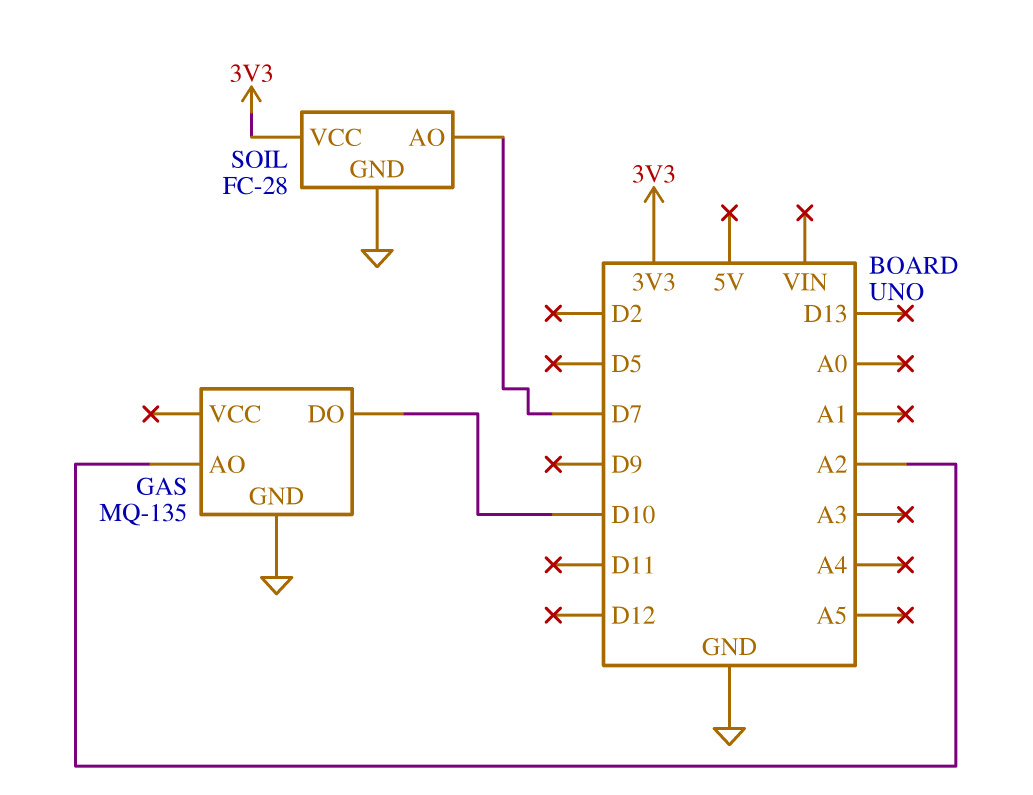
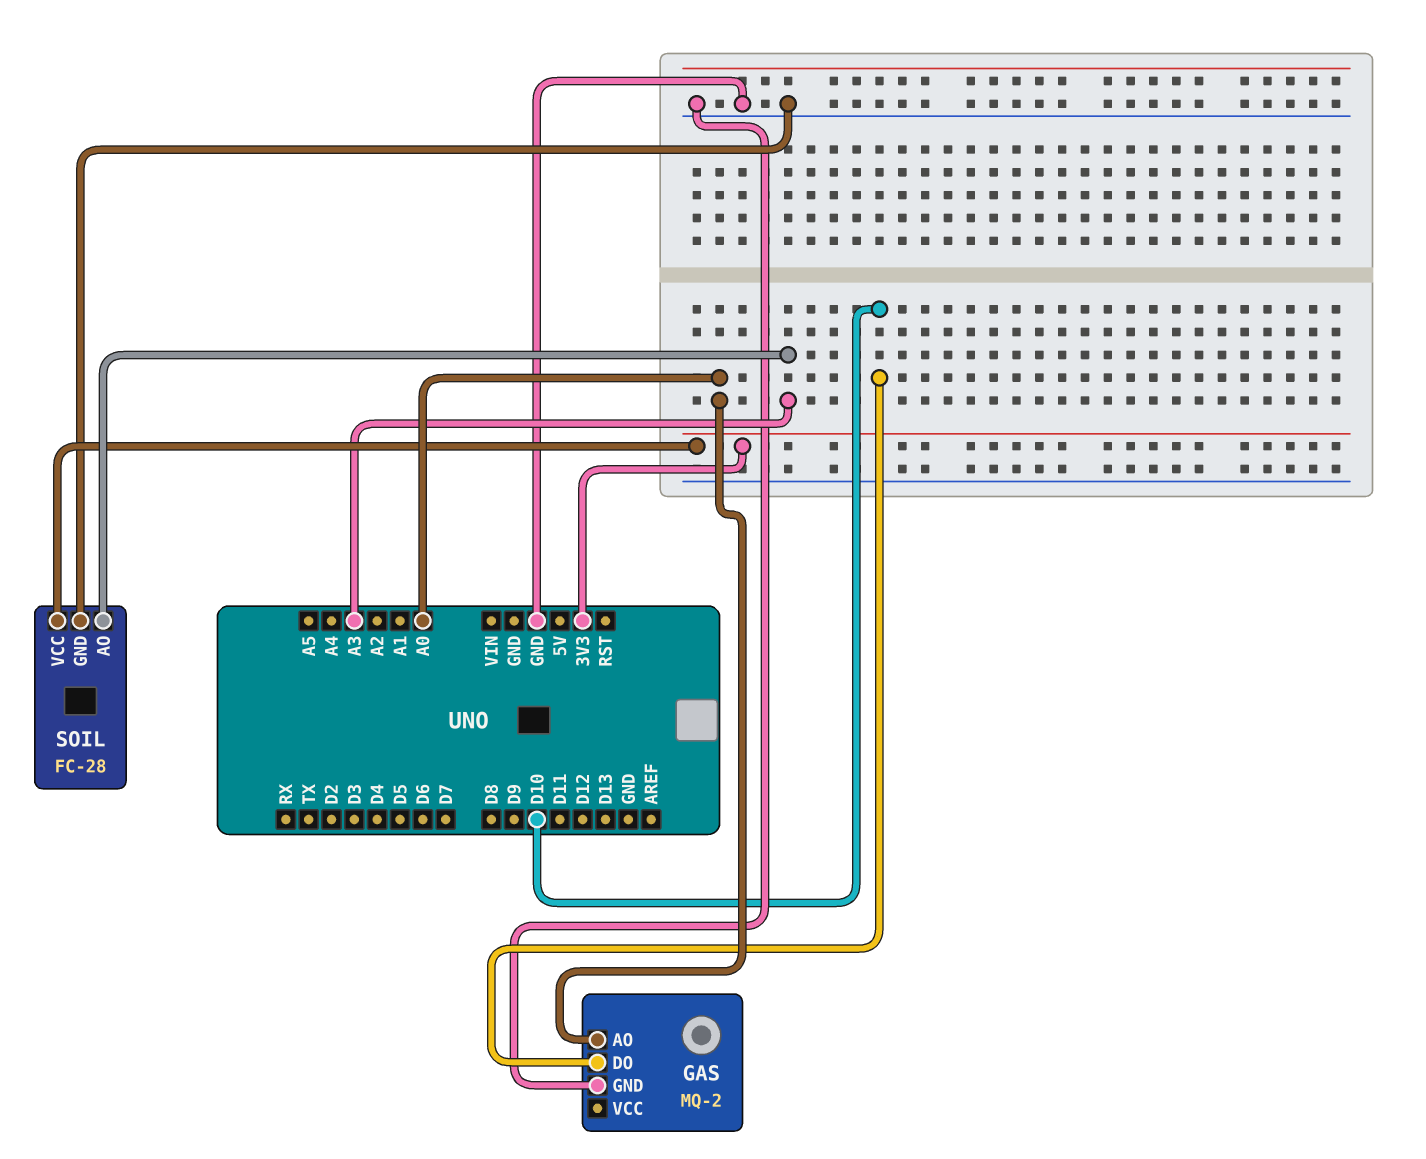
GAS: MQ-135 -> MQ-2
GAS pin AO: A2 -> A0
SOIL pin AO: D7 -> A3

